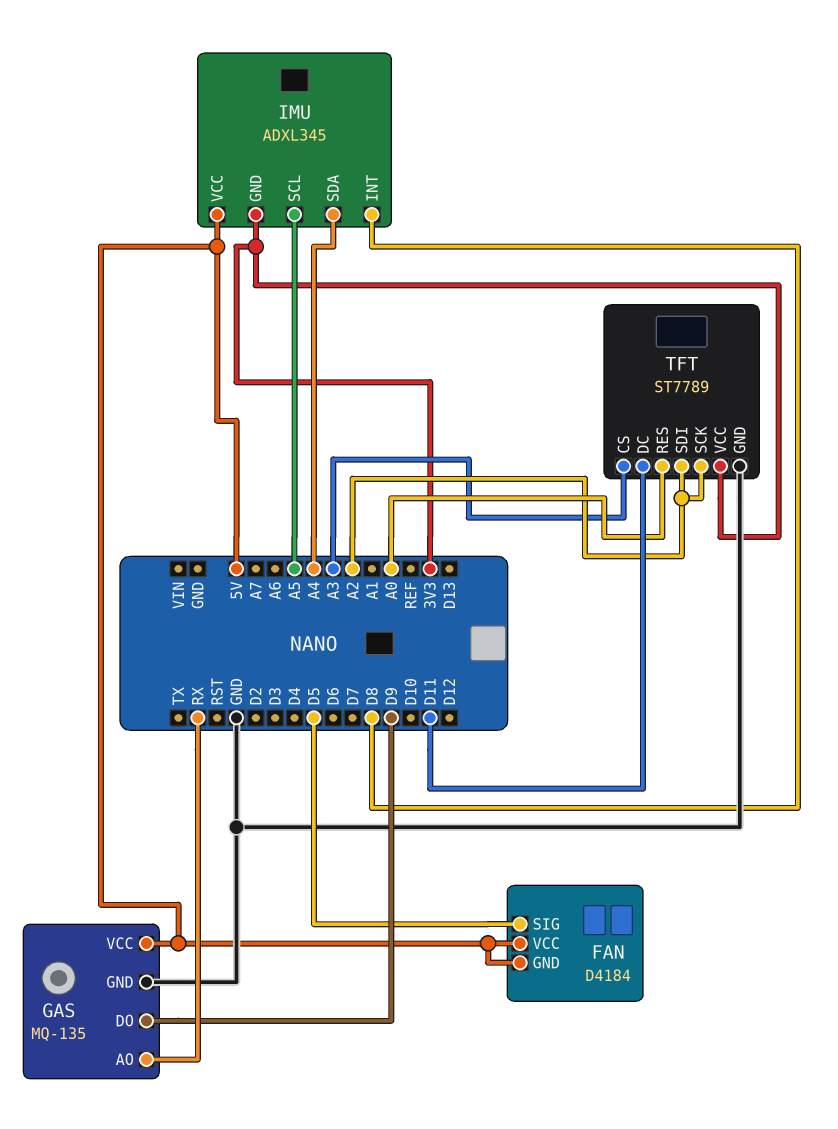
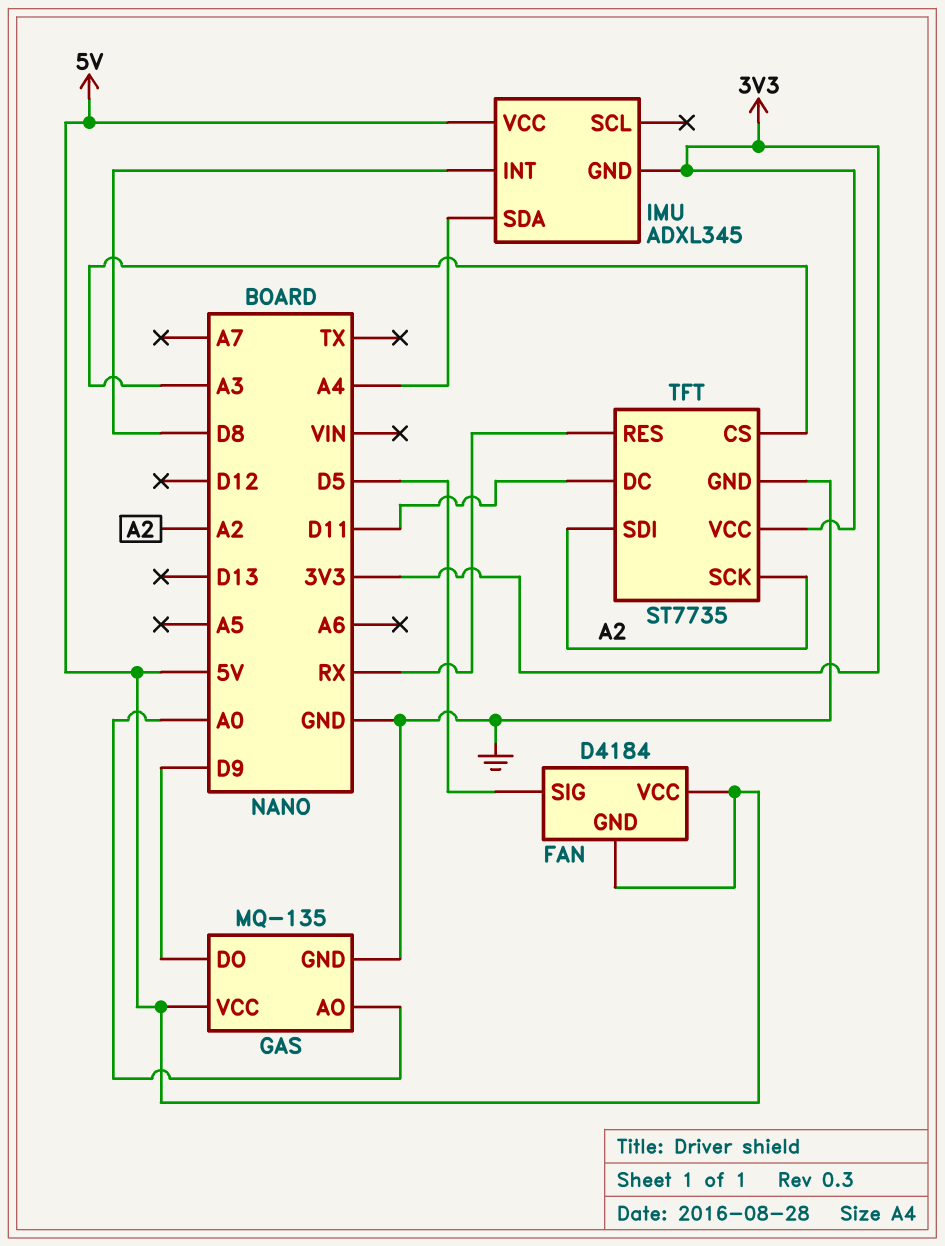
GAS pin AO: RX -> A0
IMU pin SCL: A5 -> none
TFT: ST7789 -> ST7735
TFT pin RES: A0 -> RX

